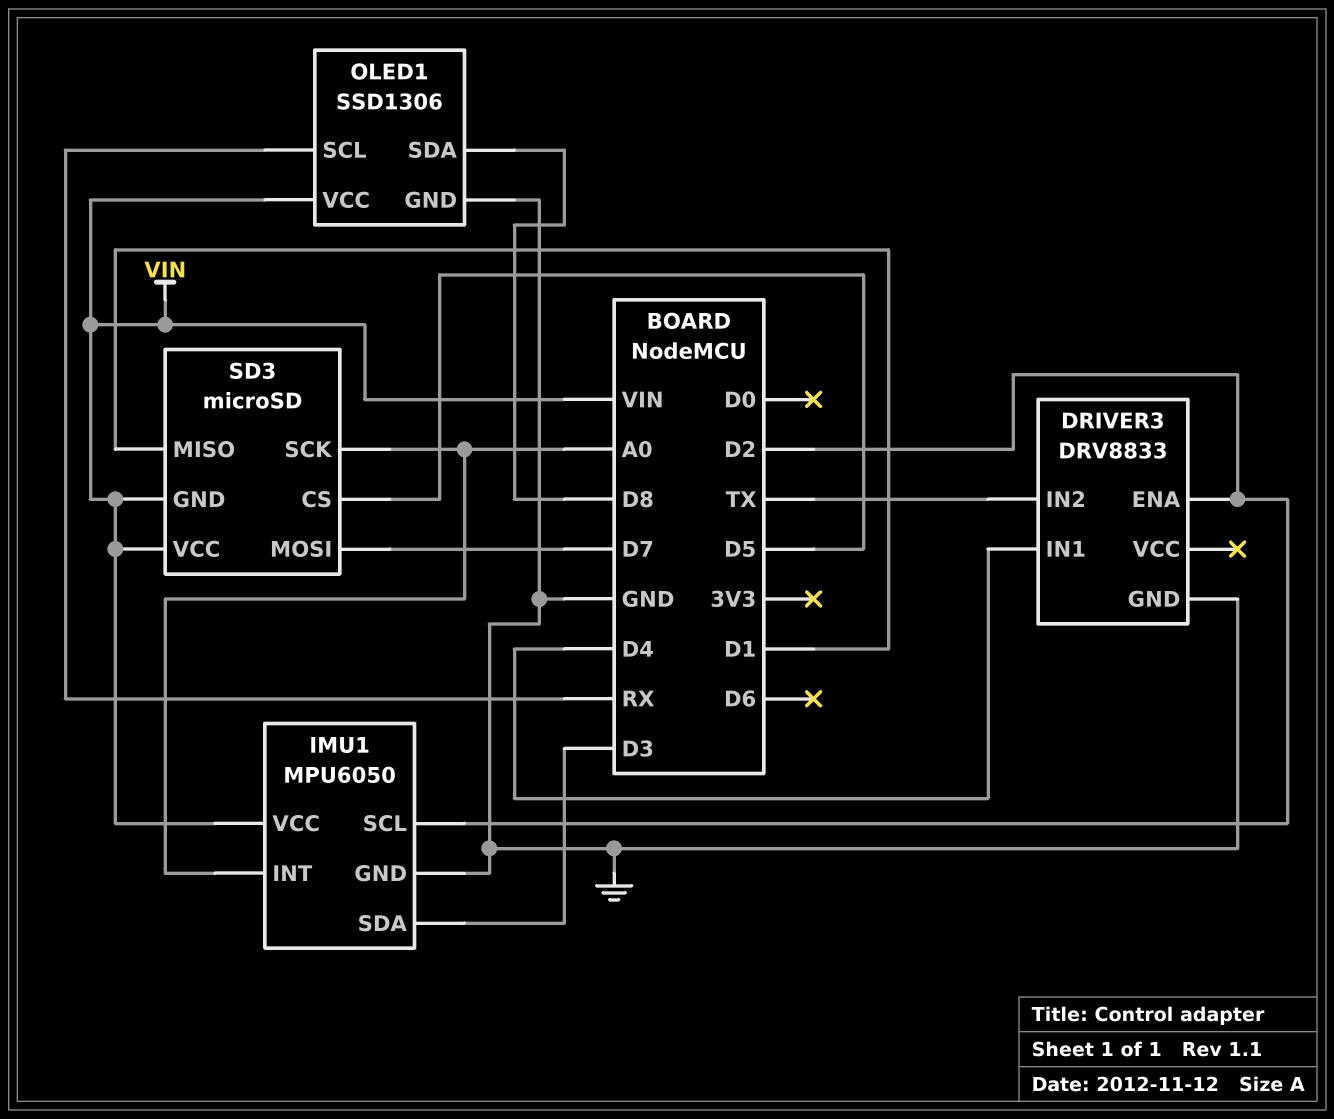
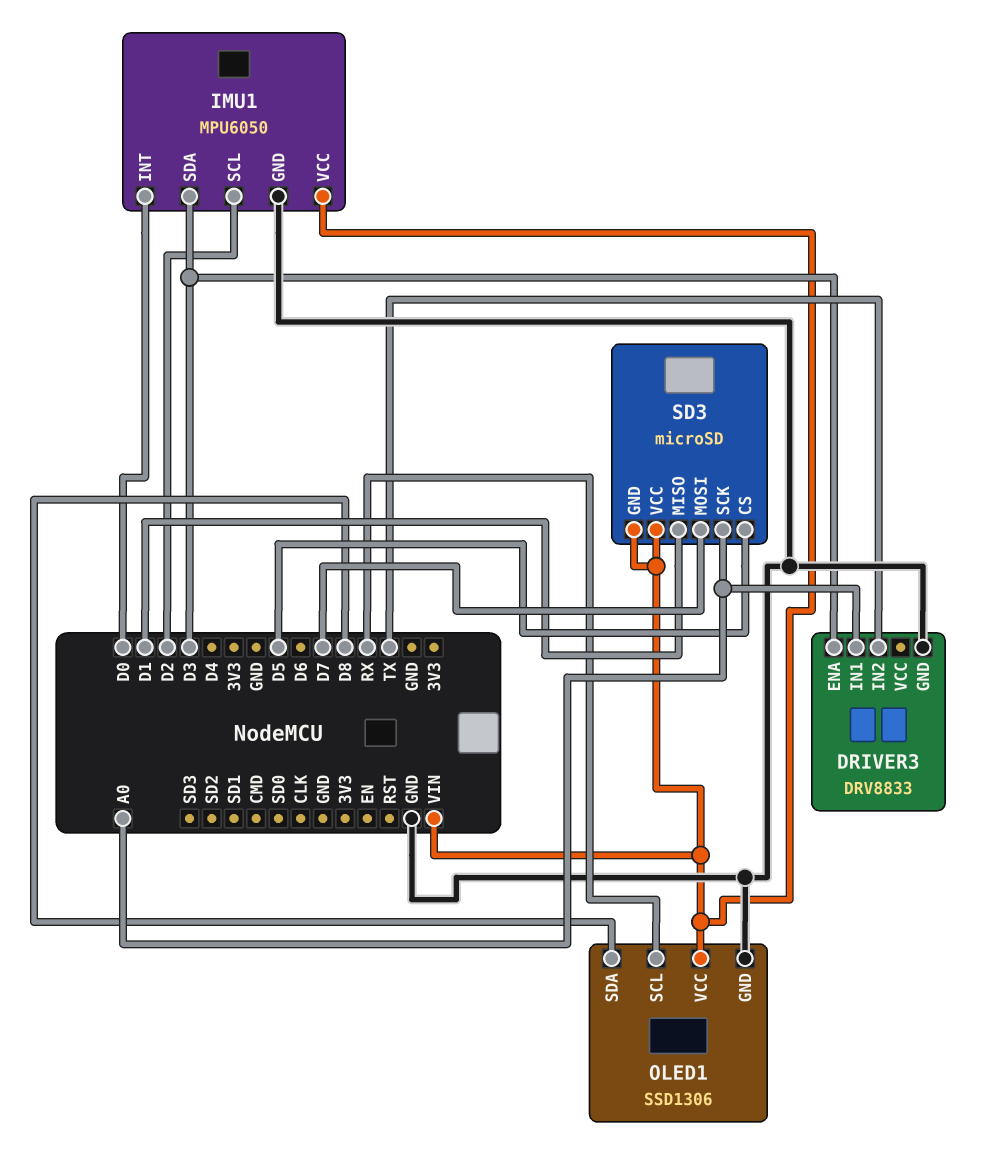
DRIVER3 pin ENA: D2 -> D3
DRIVER3 pin IN1: D4 -> A0
IMU1 pin INT: A0 -> D0

